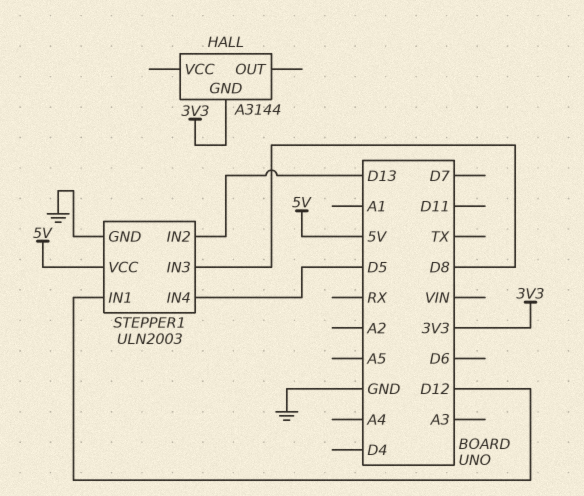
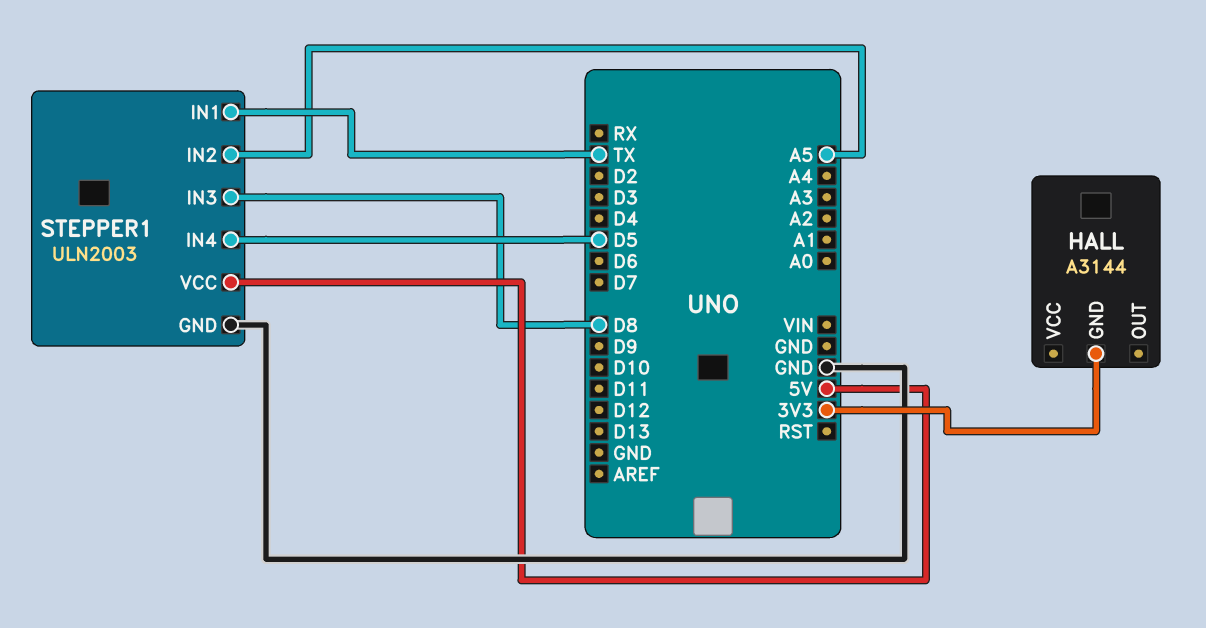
STEPPER1 pin IN1: D12 -> TX
STEPPER1 pin IN2: D13 -> A5

